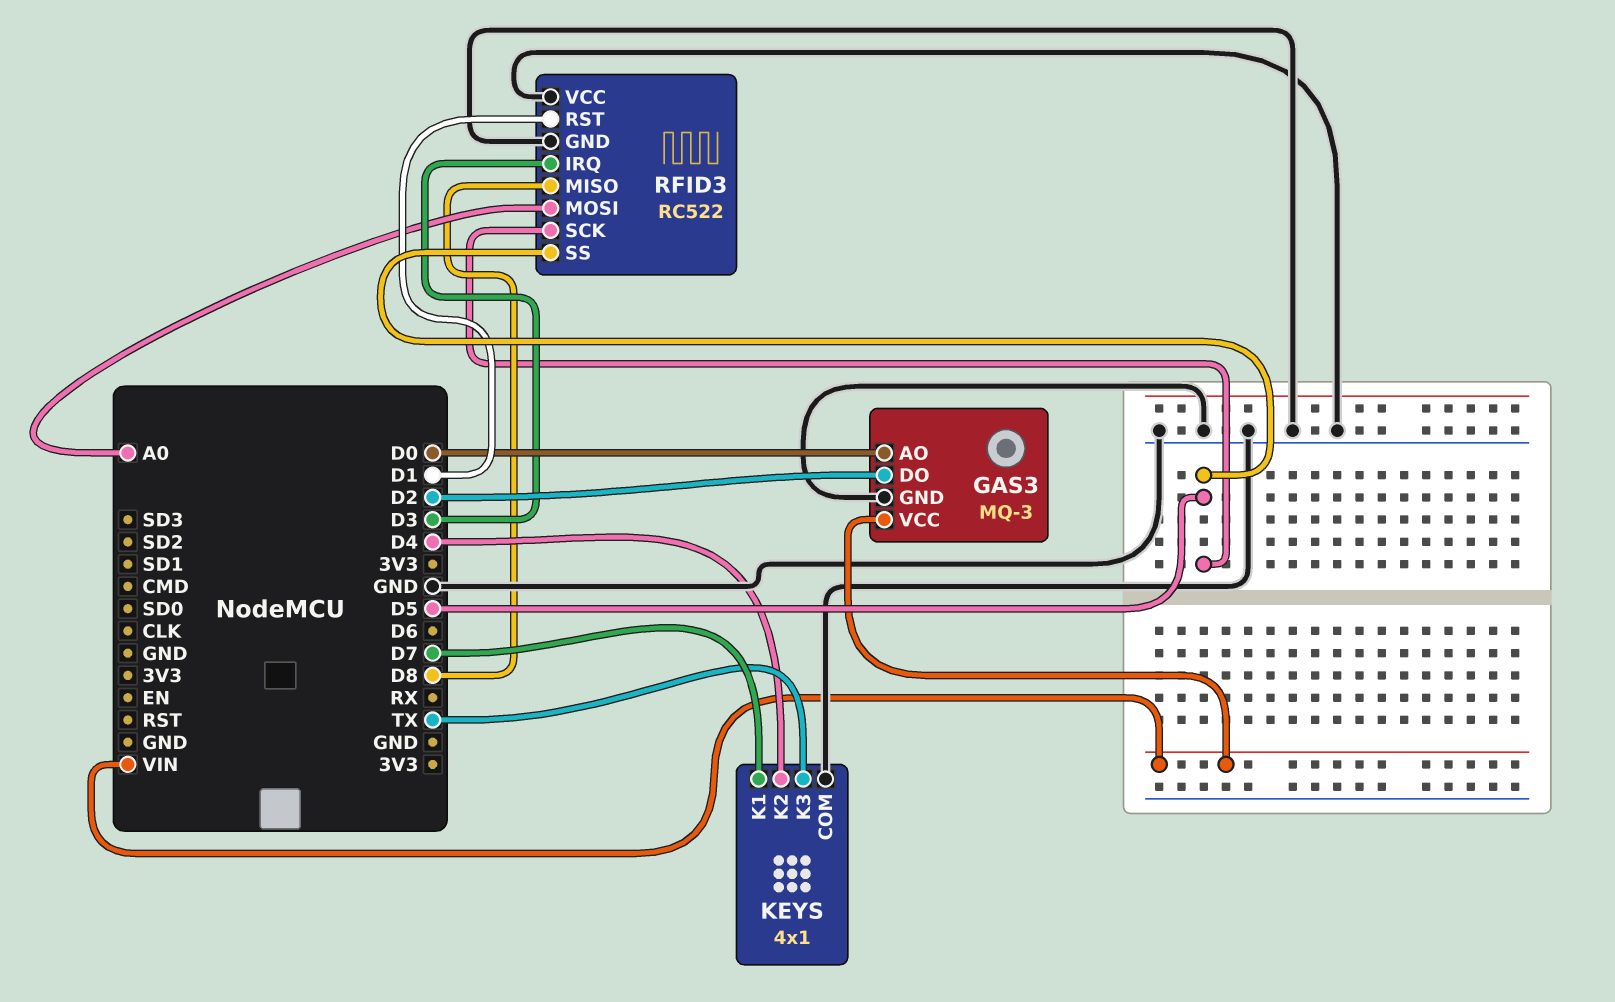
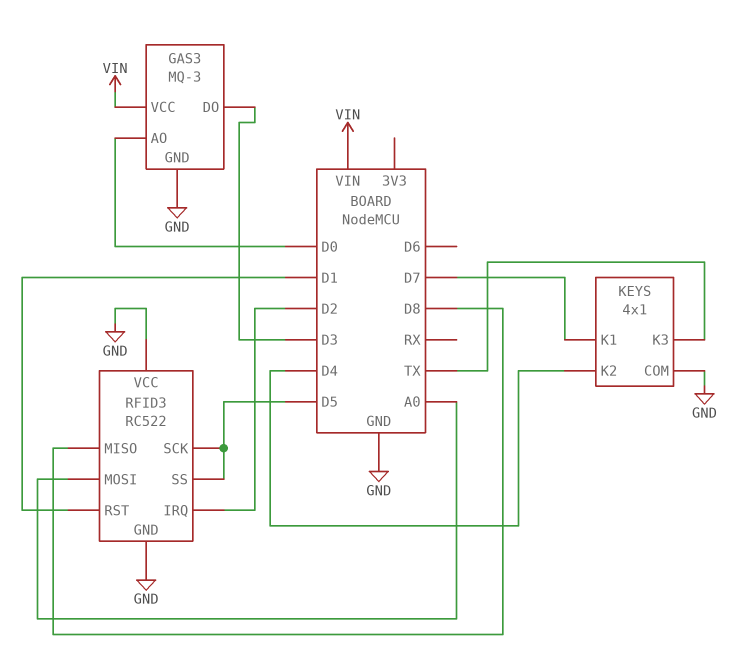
GAS3 pin DO: D2 -> D3
RFID3 pin IRQ: D3 -> D2

